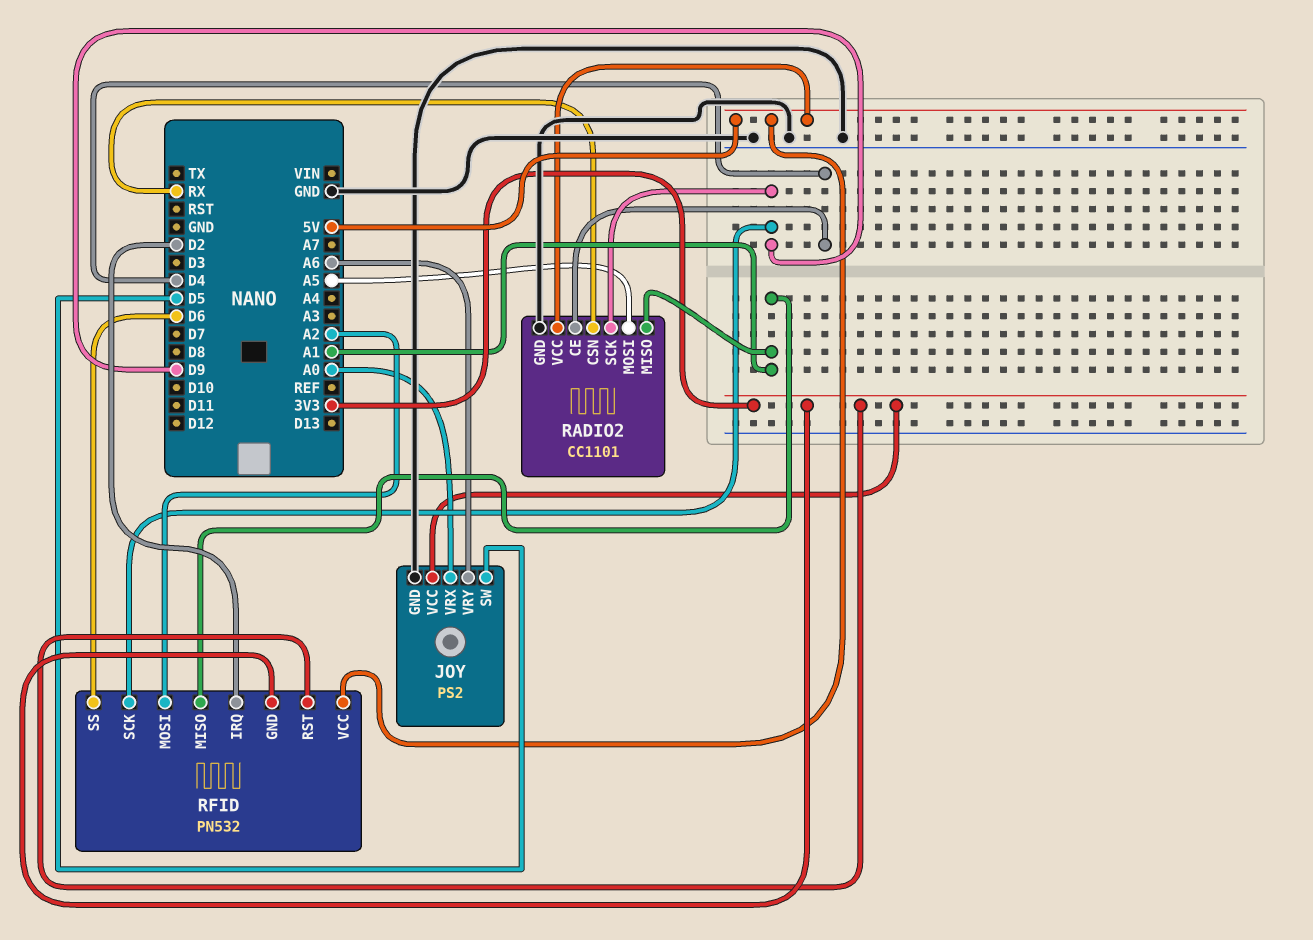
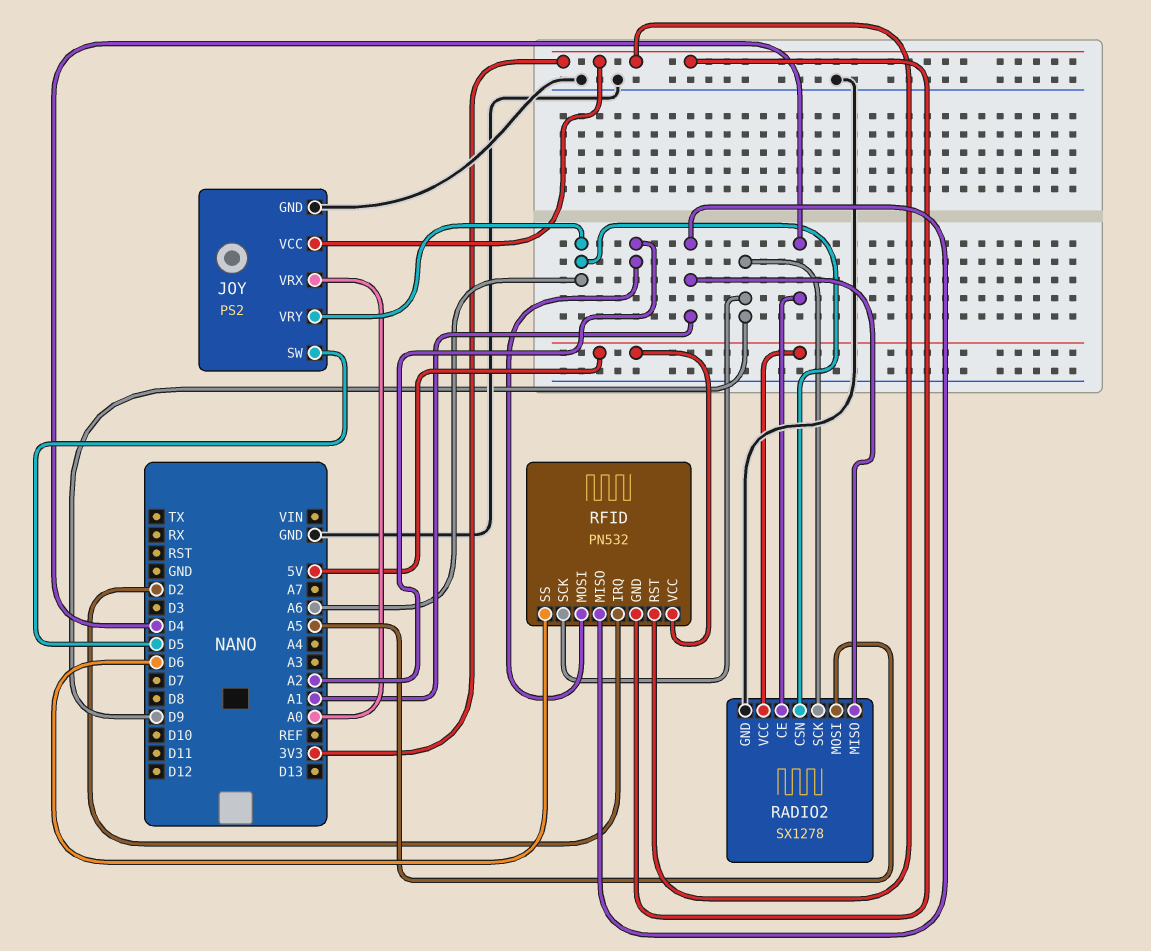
RADIO2: CC1101 -> SX1278
RADIO2 pin CSN: RX -> A6

